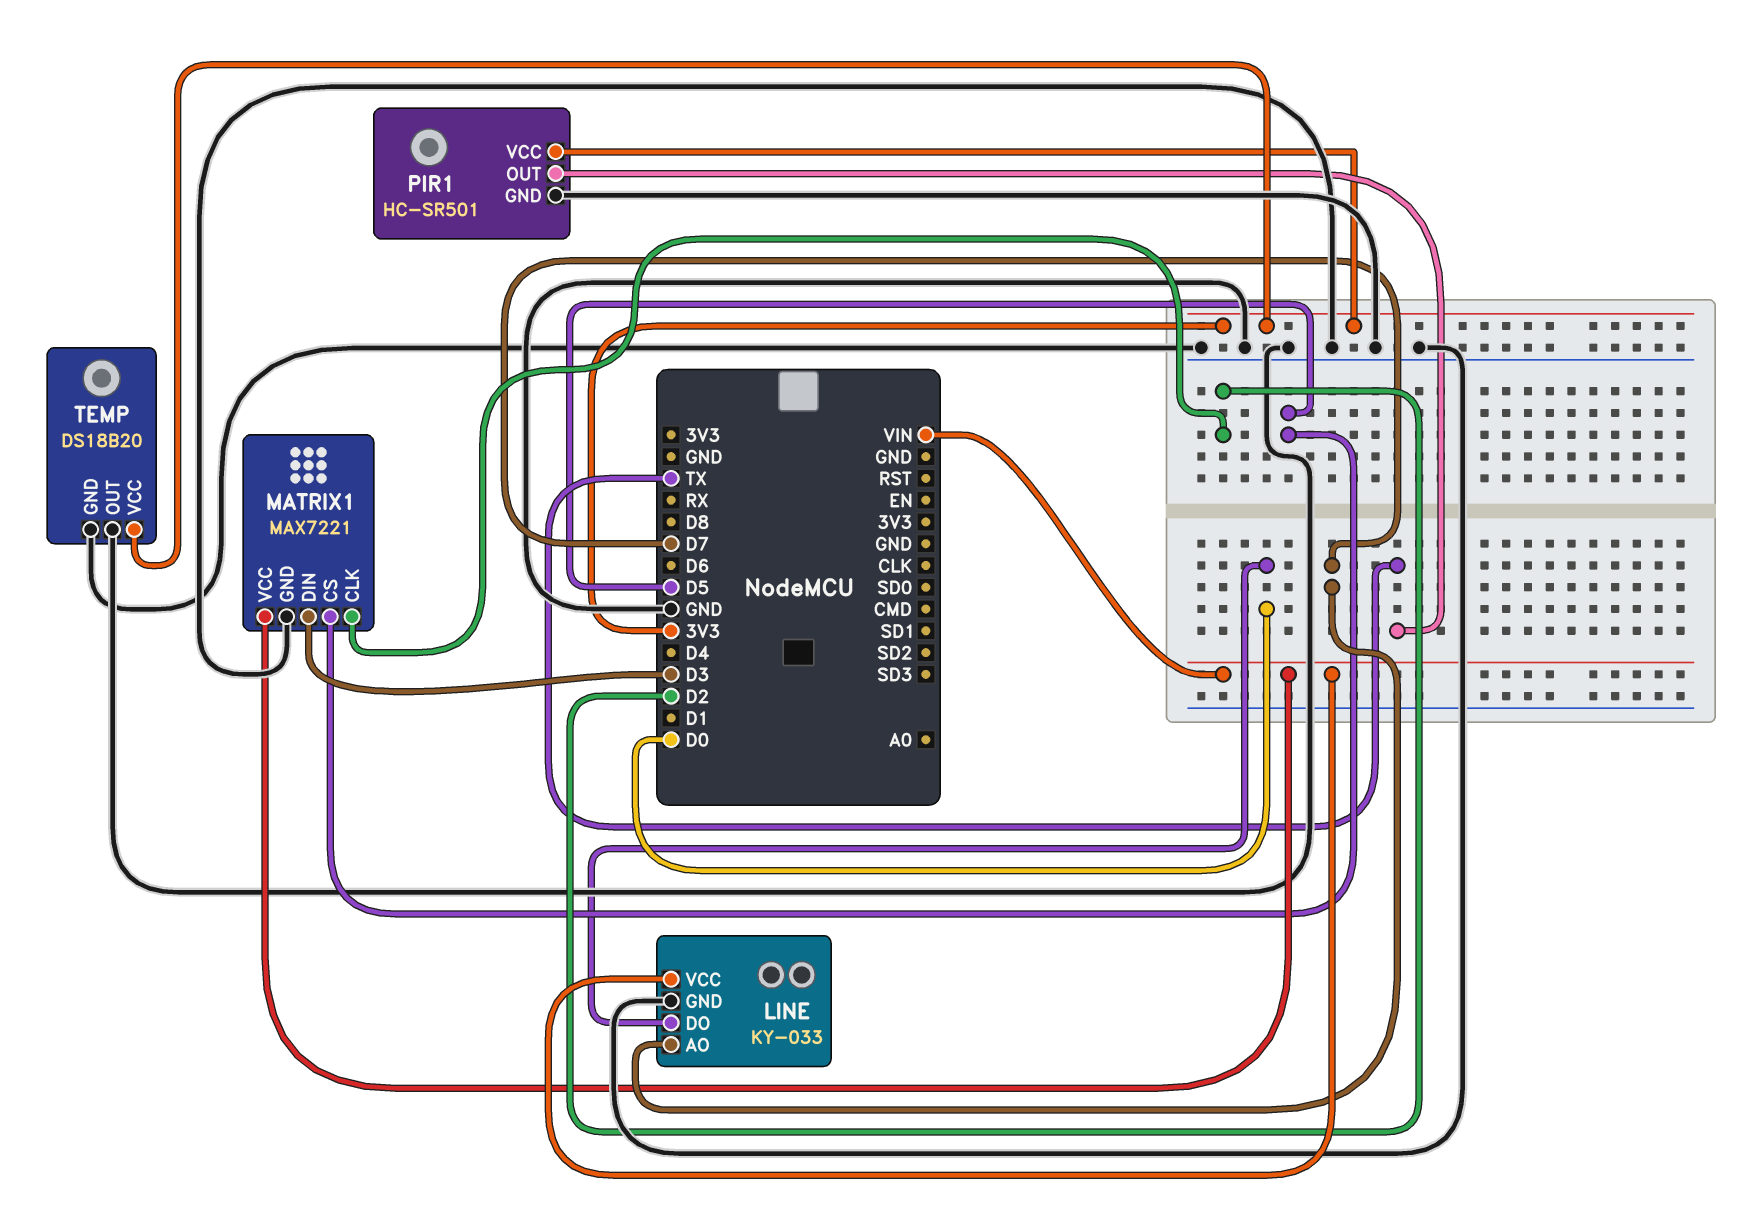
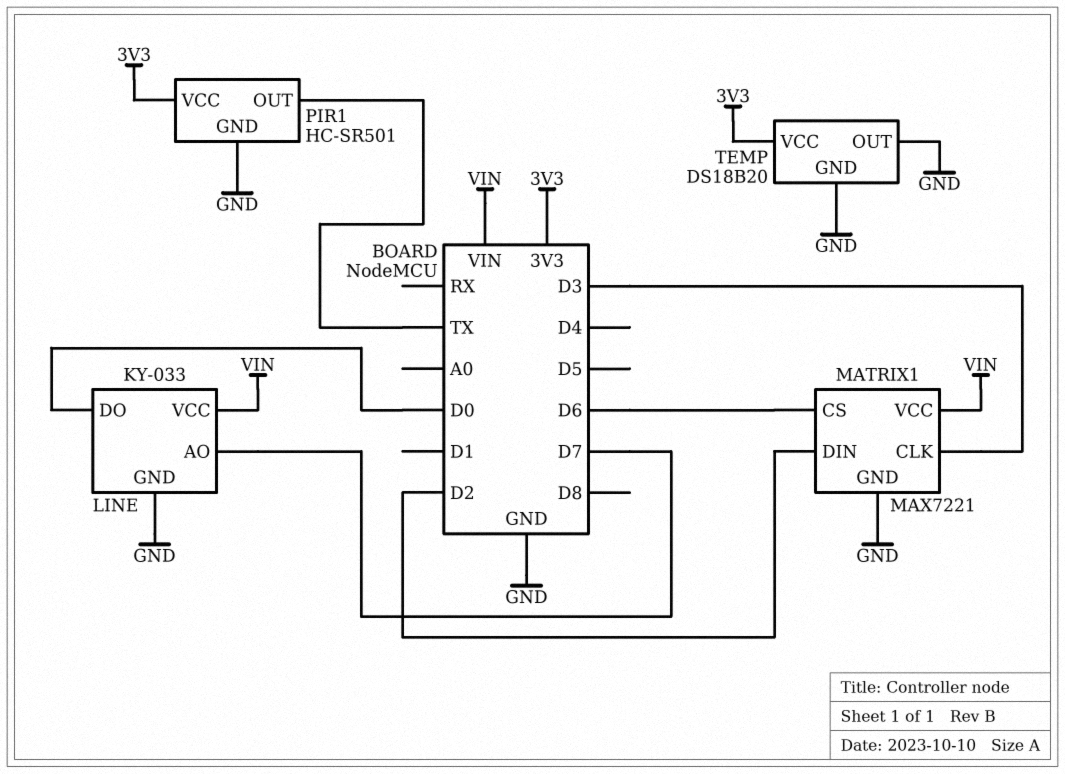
MATRIX1 pin CLK: D2 -> D3
MATRIX1 pin CS: D5 -> D6
MATRIX1 pin DIN: D3 -> D2

